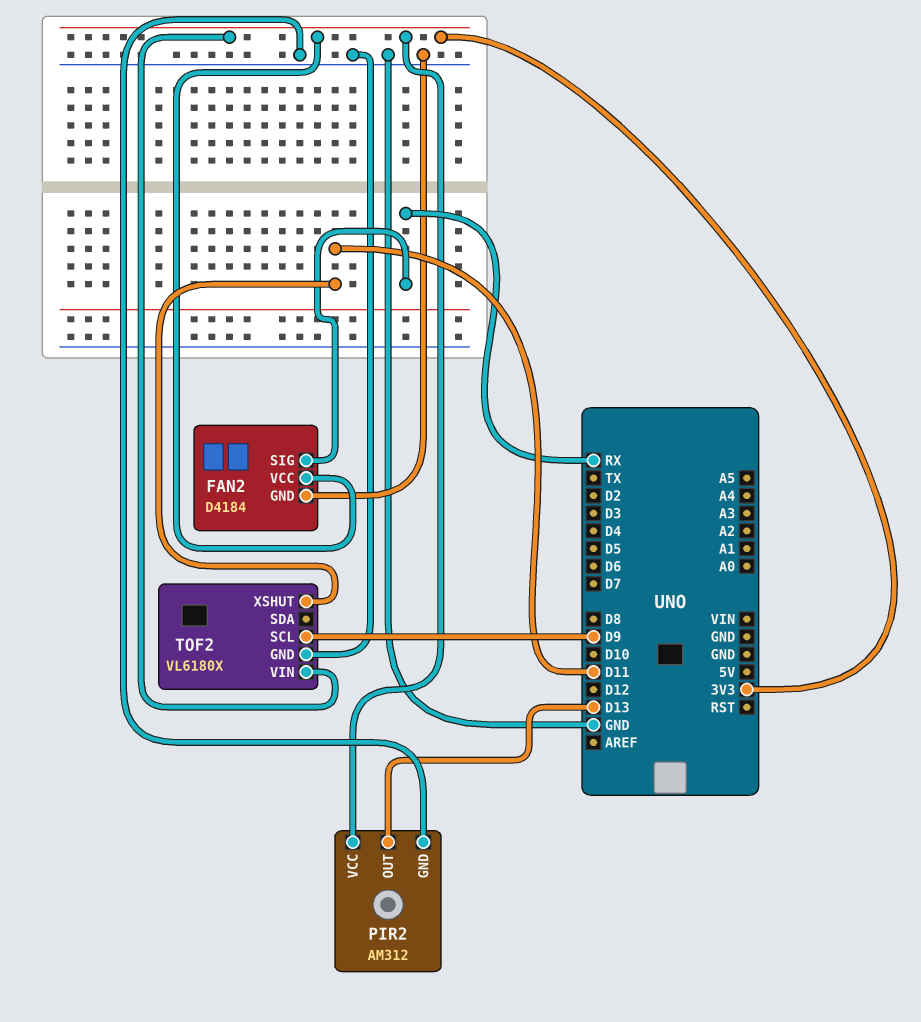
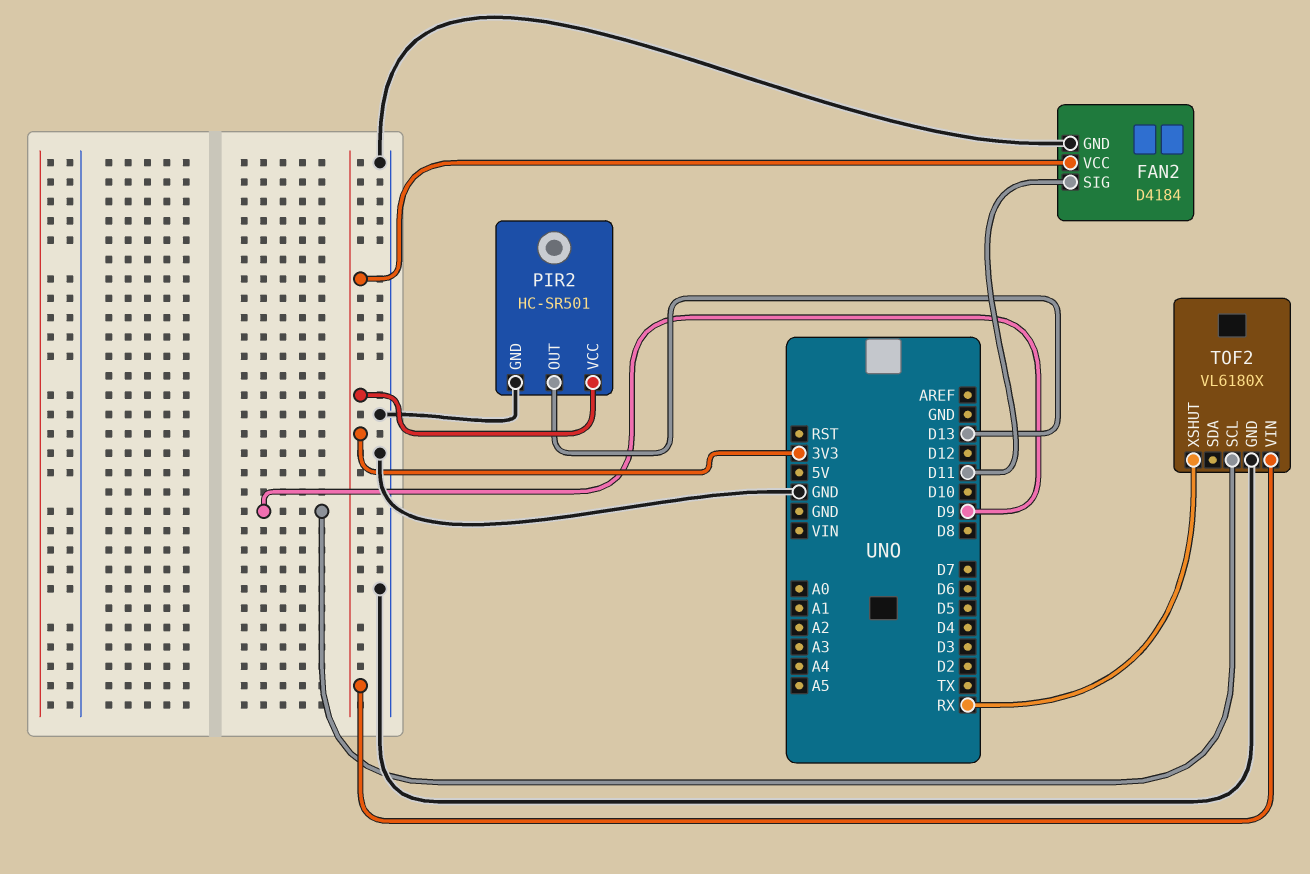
FAN2 pin SIG: RX -> D11
PIR2: AM312 -> HC-SR501
TOF2 pin XSHUT: D11 -> RX

